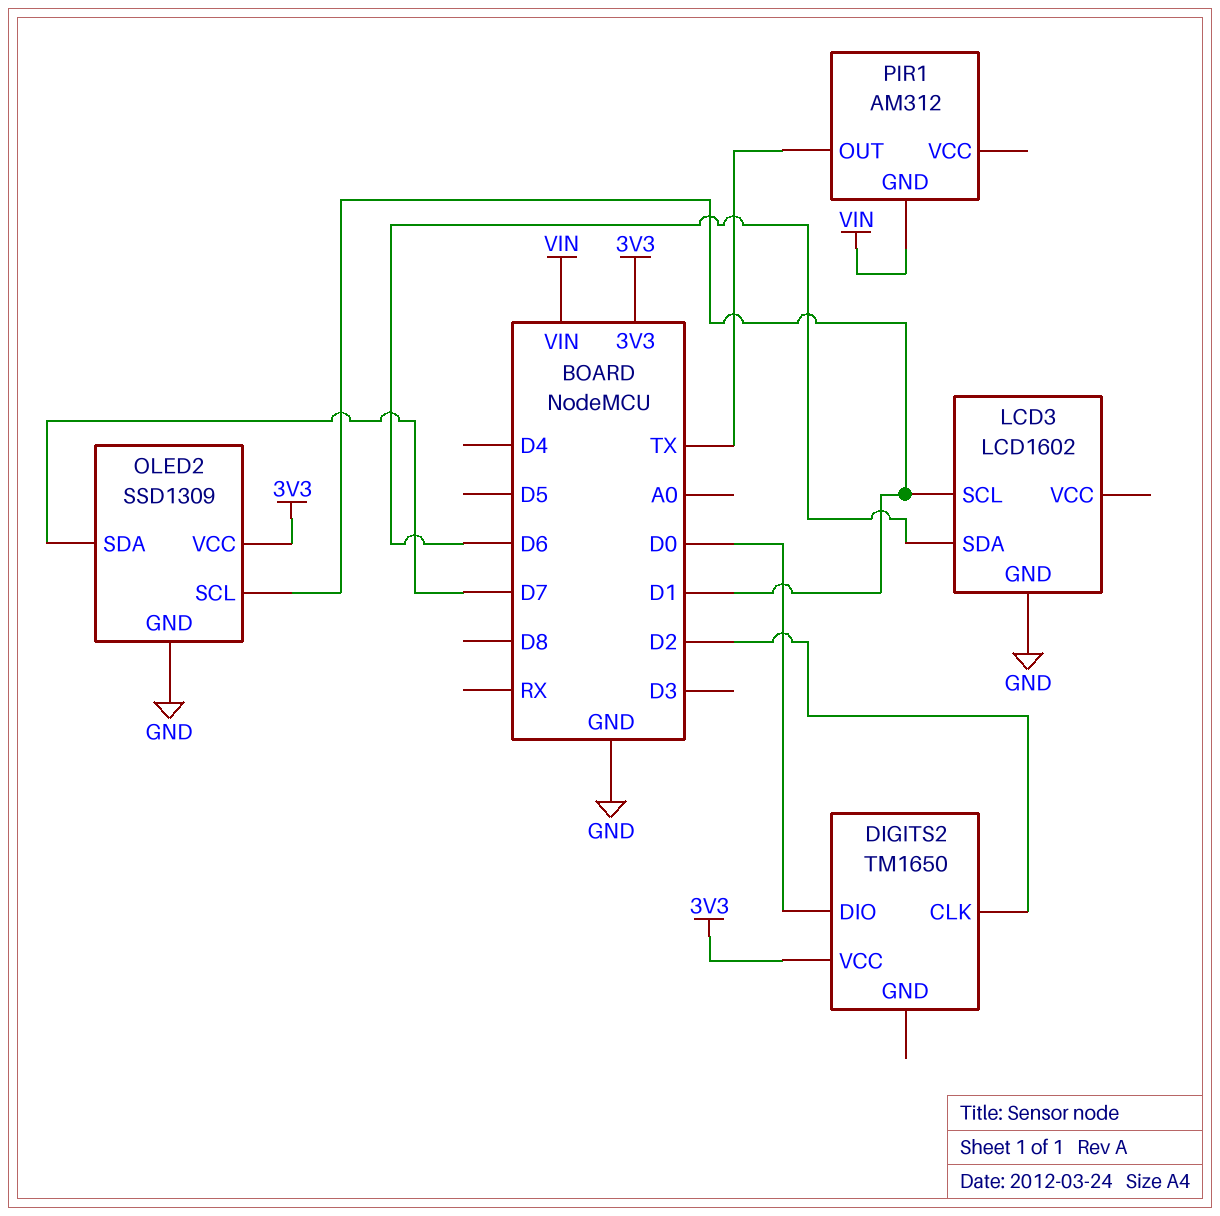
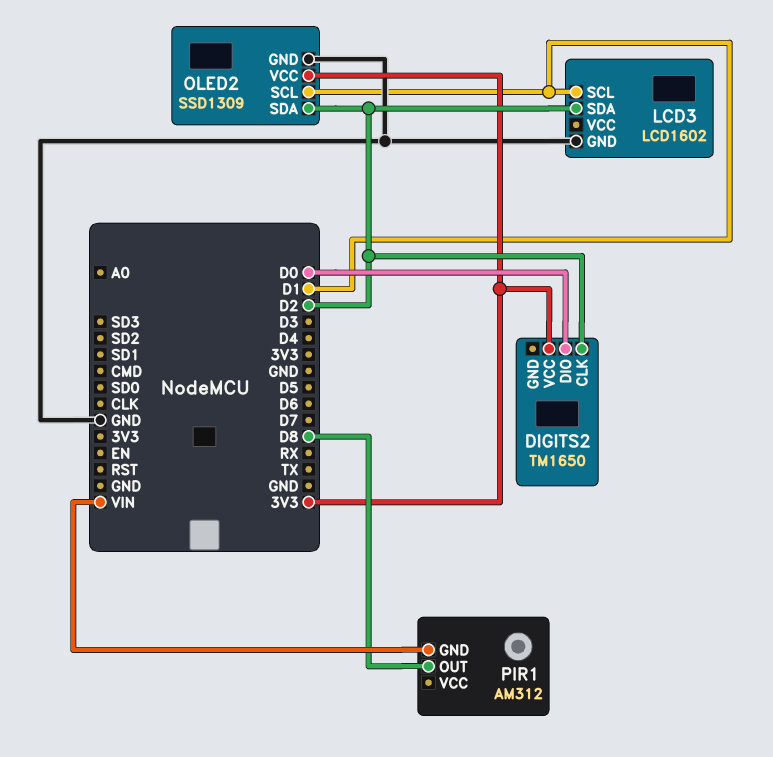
LCD3 pin SDA: D6 -> D2
OLED2 pin SDA: D7 -> D2
PIR1 pin OUT: TX -> D8

